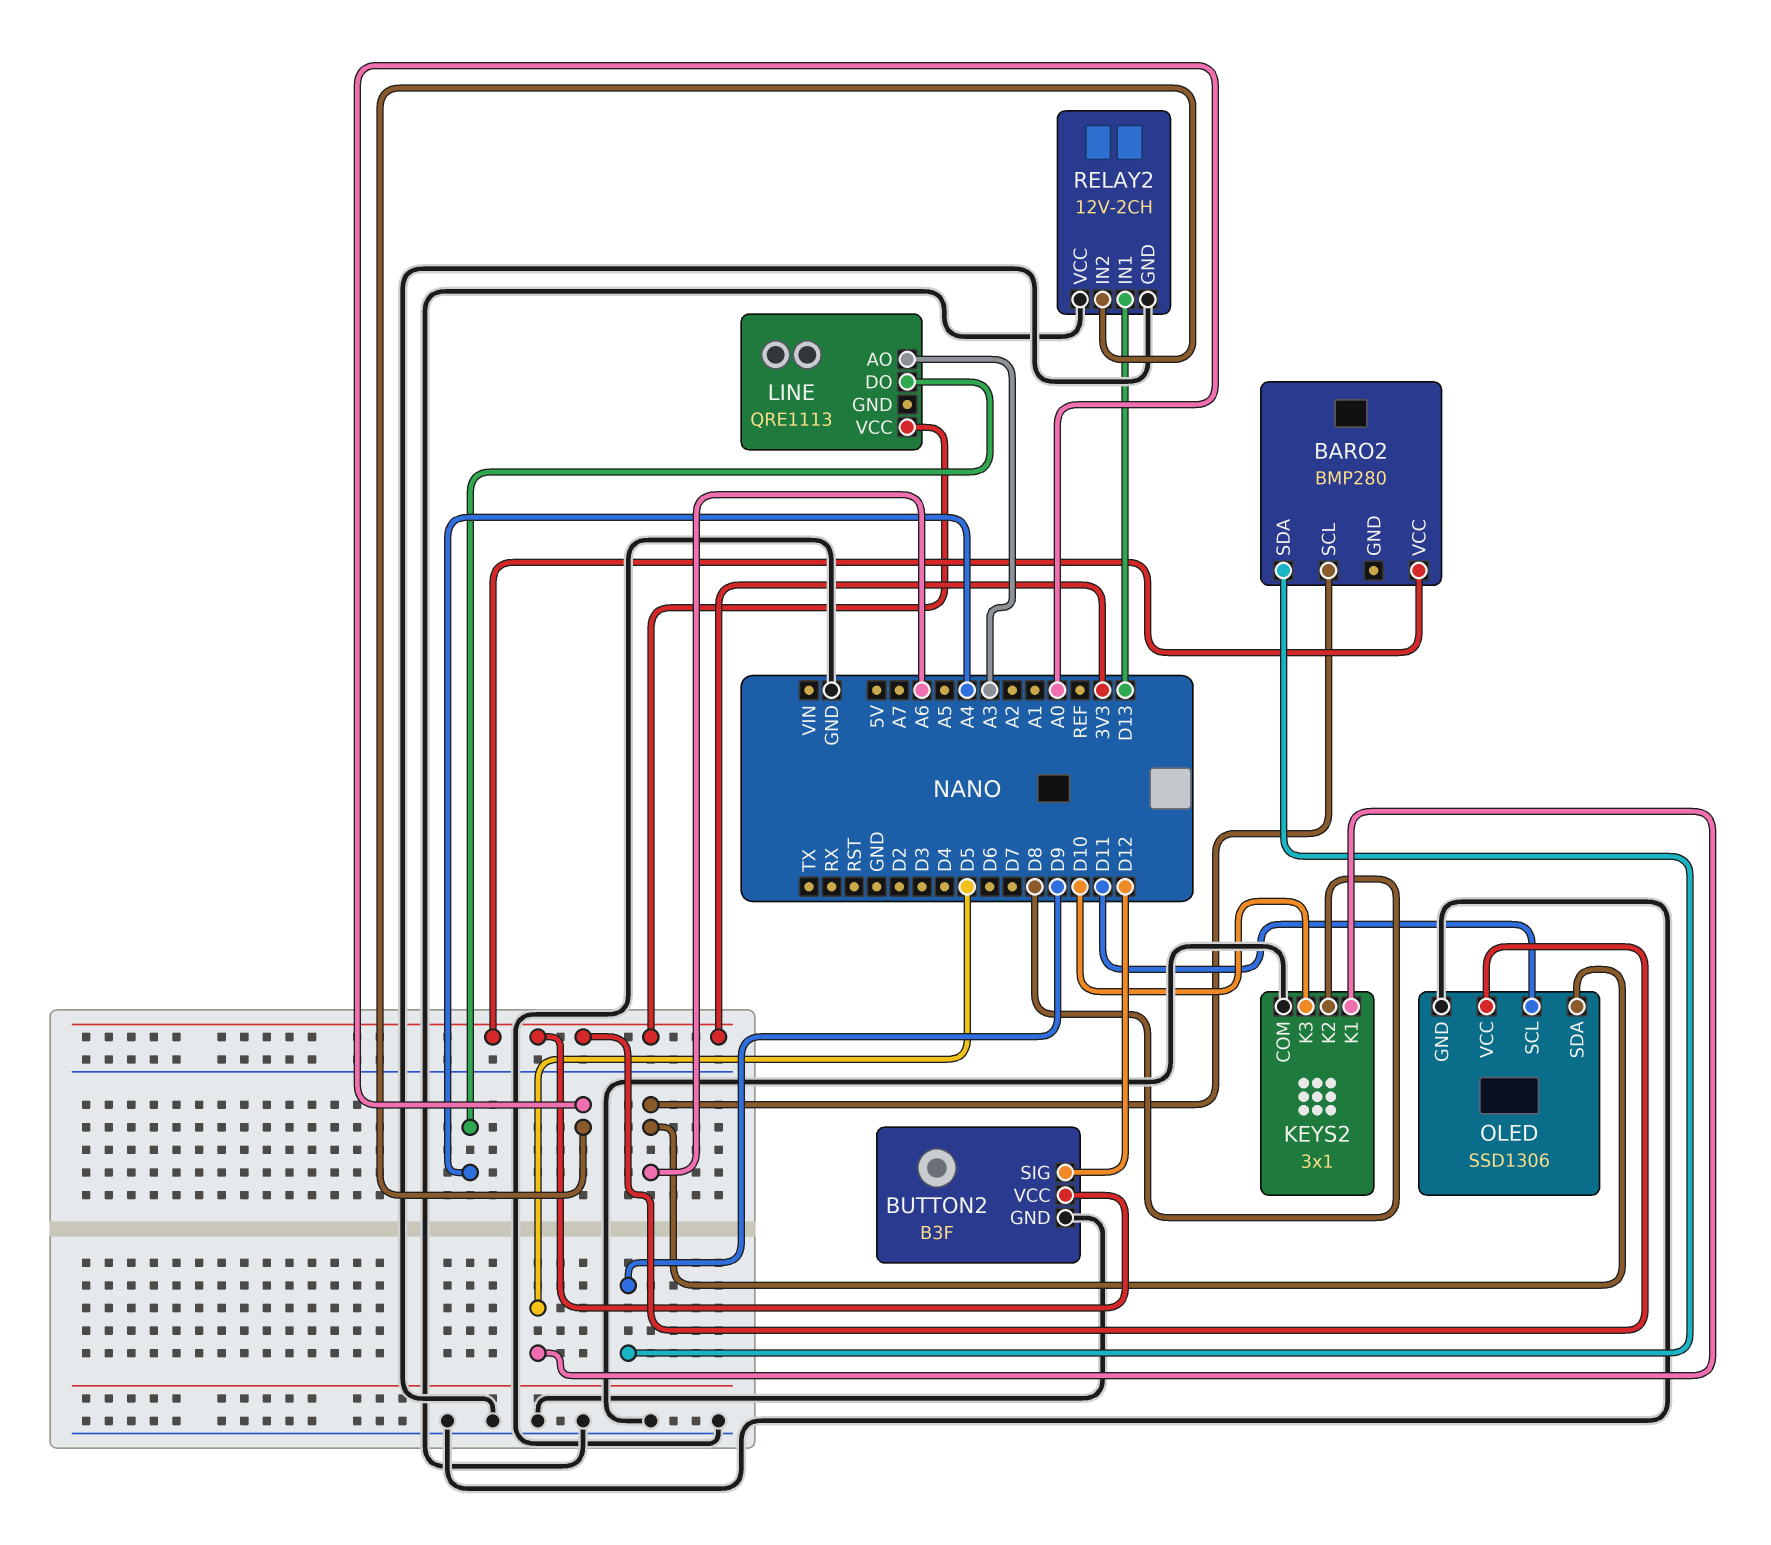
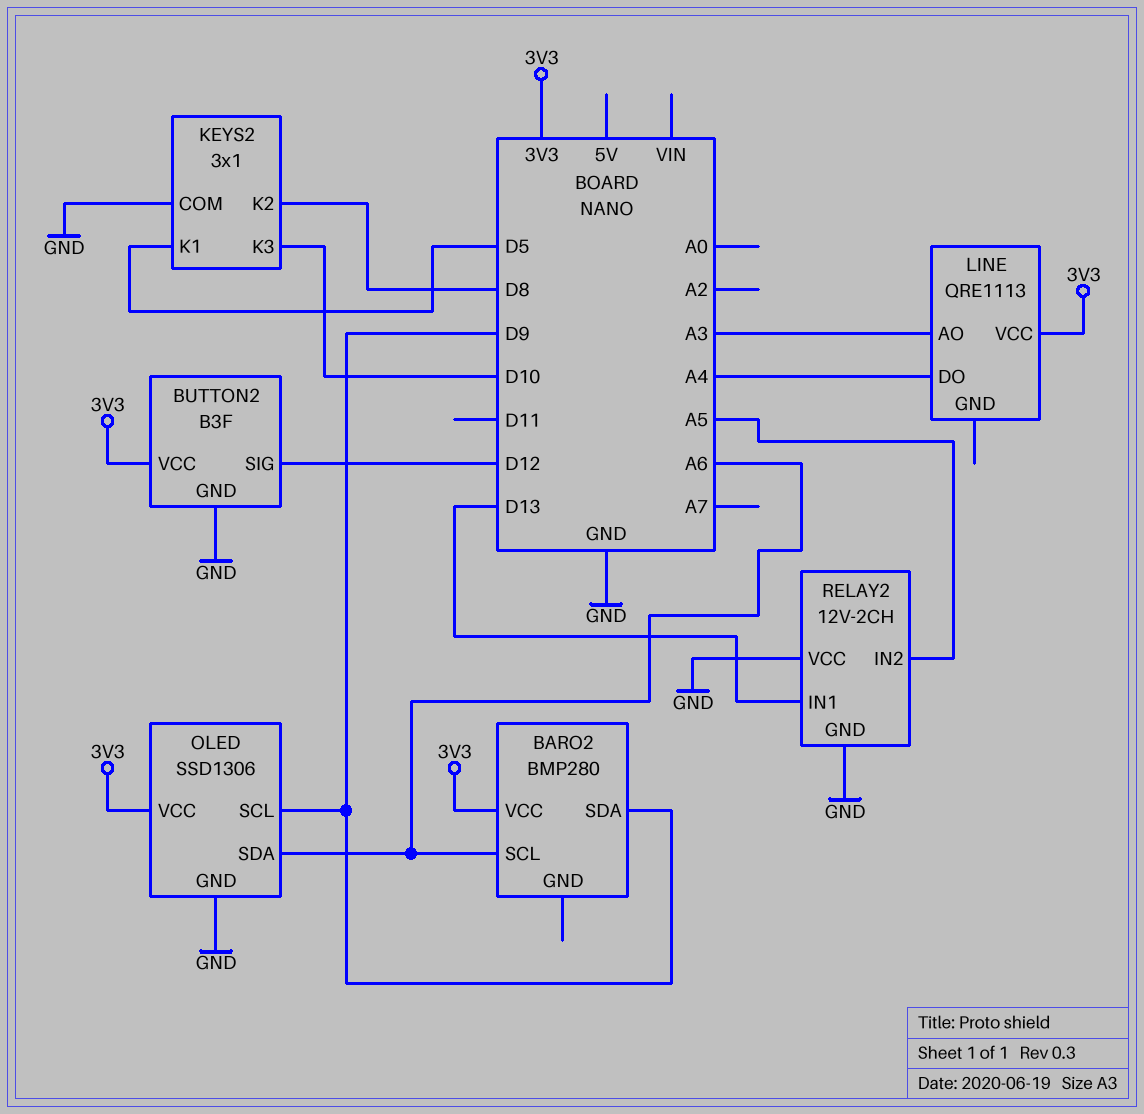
OLED pin SCL: D11 -> D9
RELAY2 pin IN2: A0 -> A5

